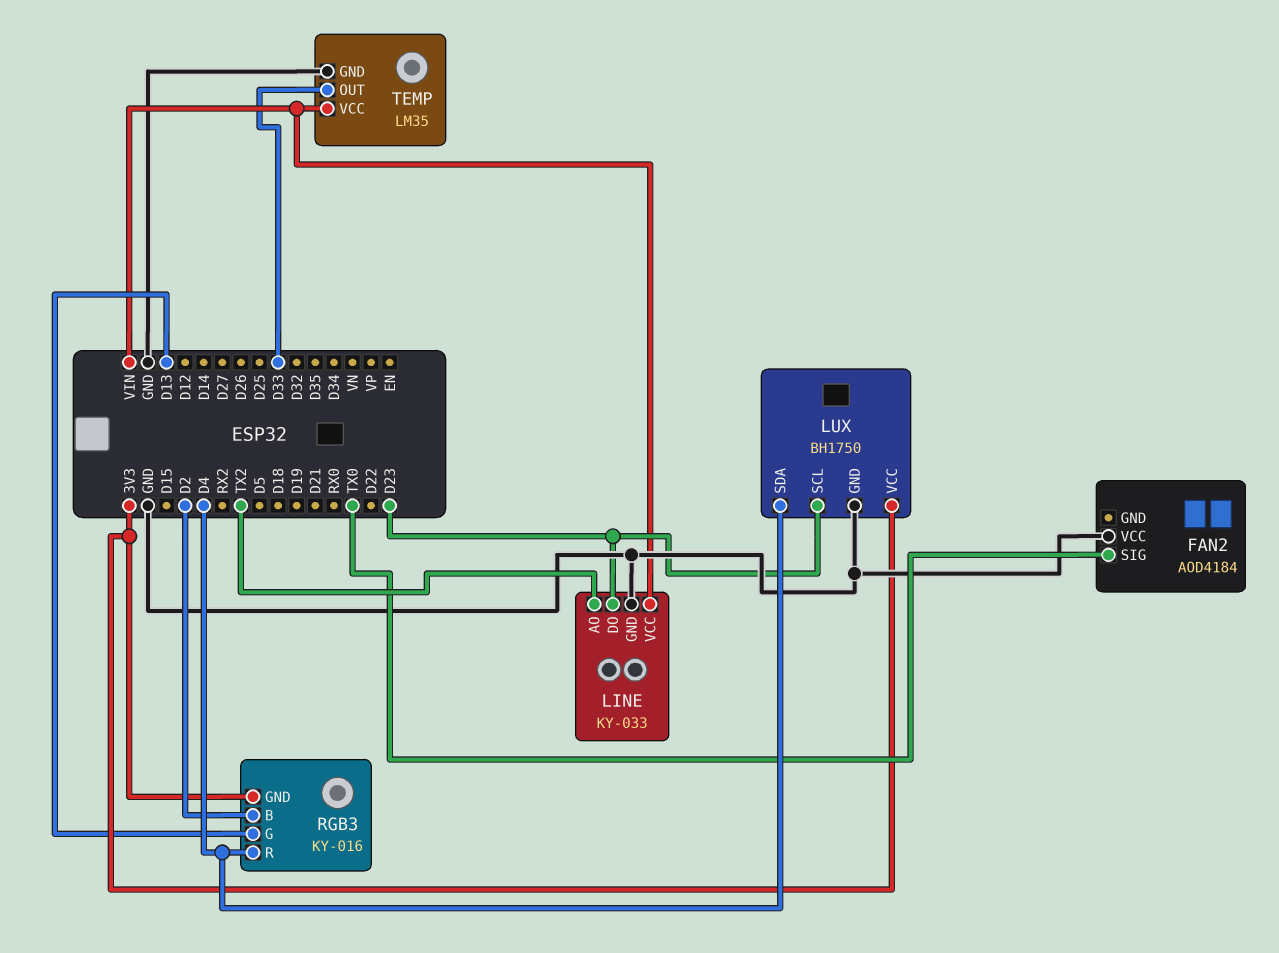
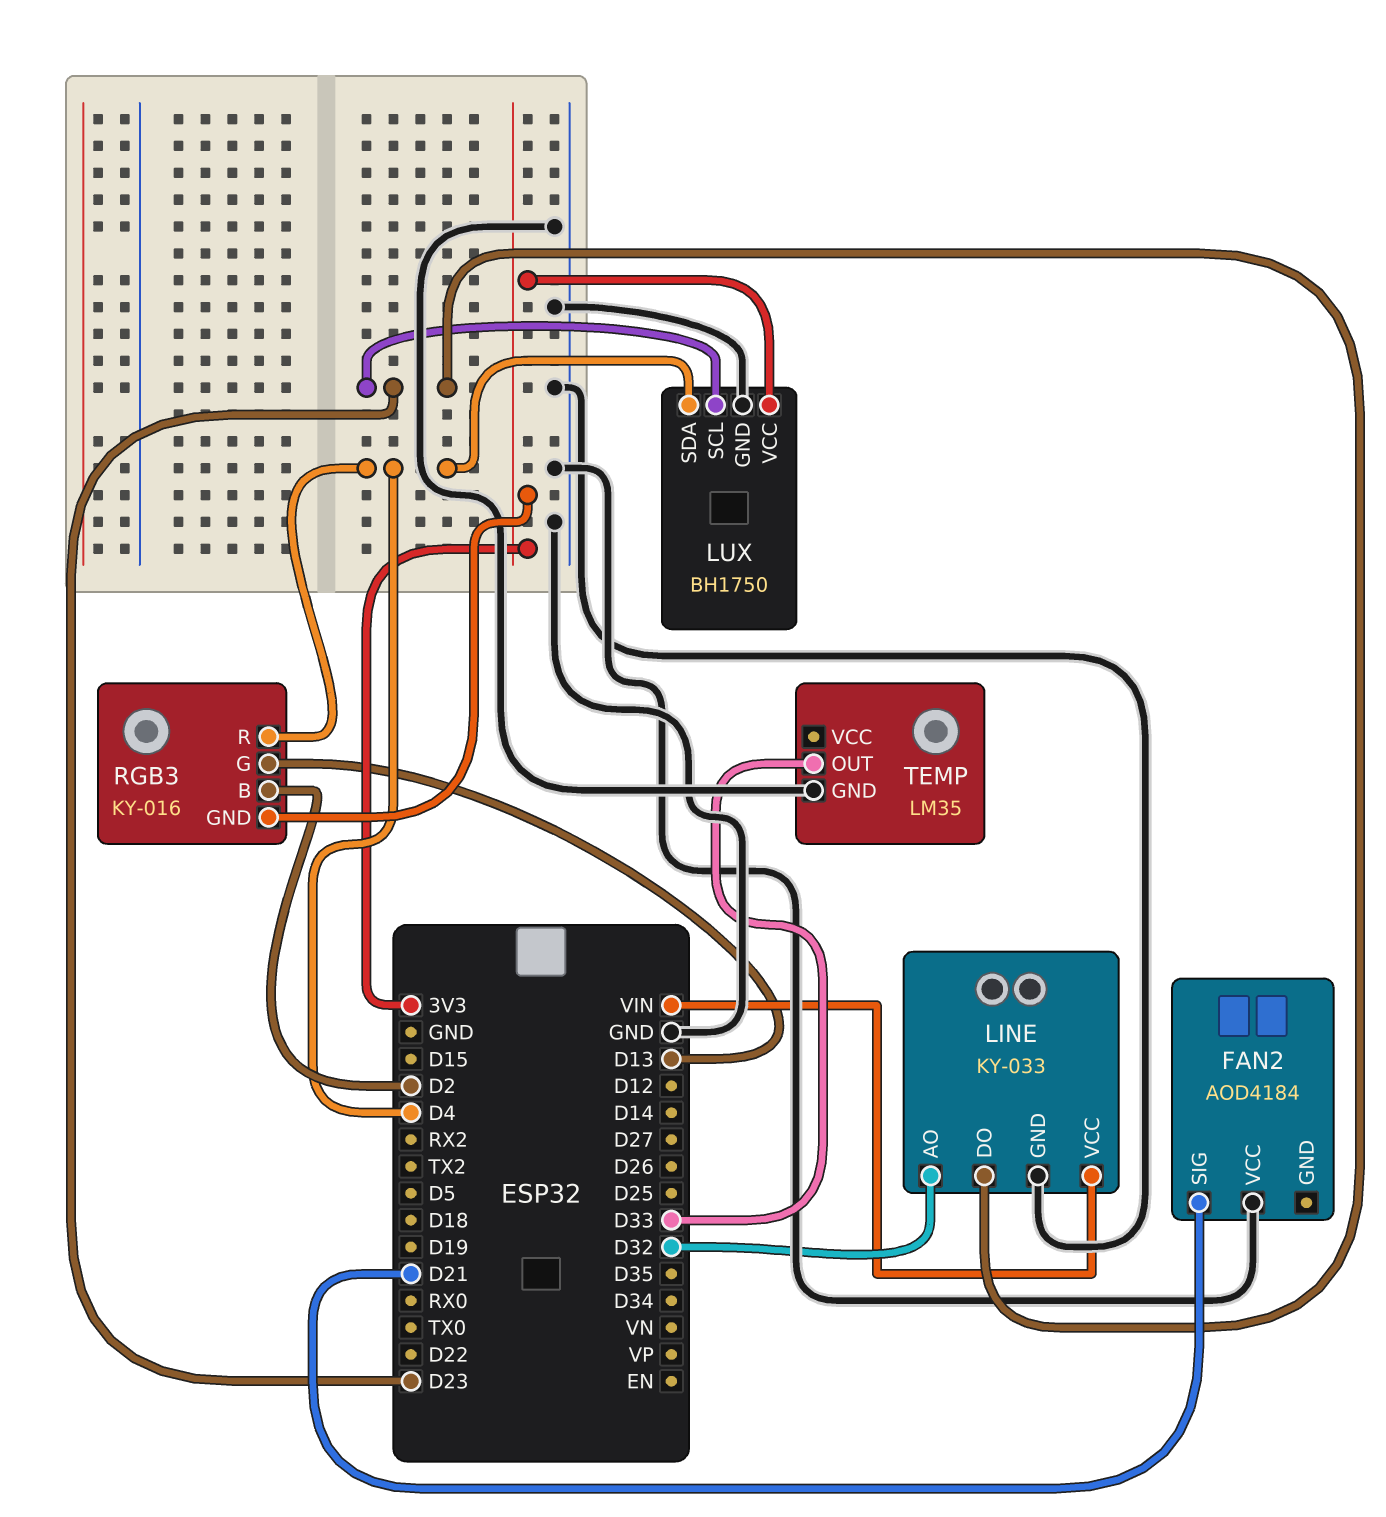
FAN2 pin SIG: TX0 -> D21
LINE pin AO: TX2 -> D32
TEMP pin VCC: VIN -> none

